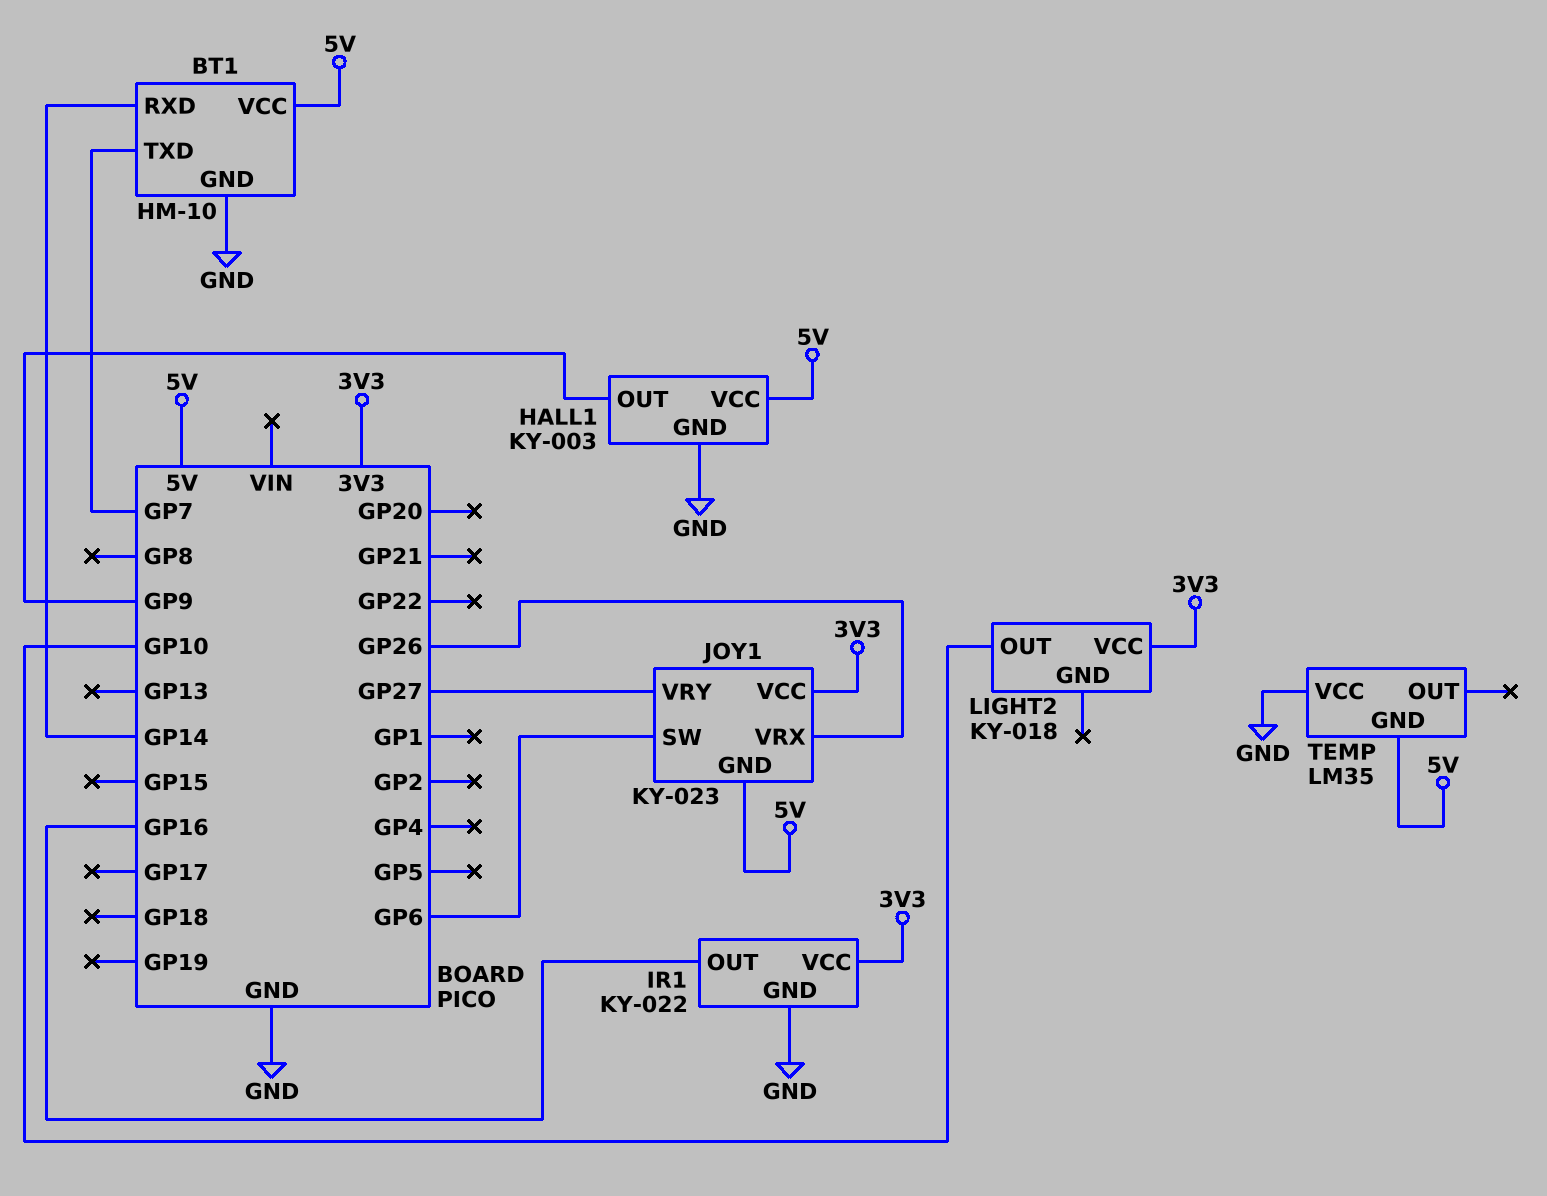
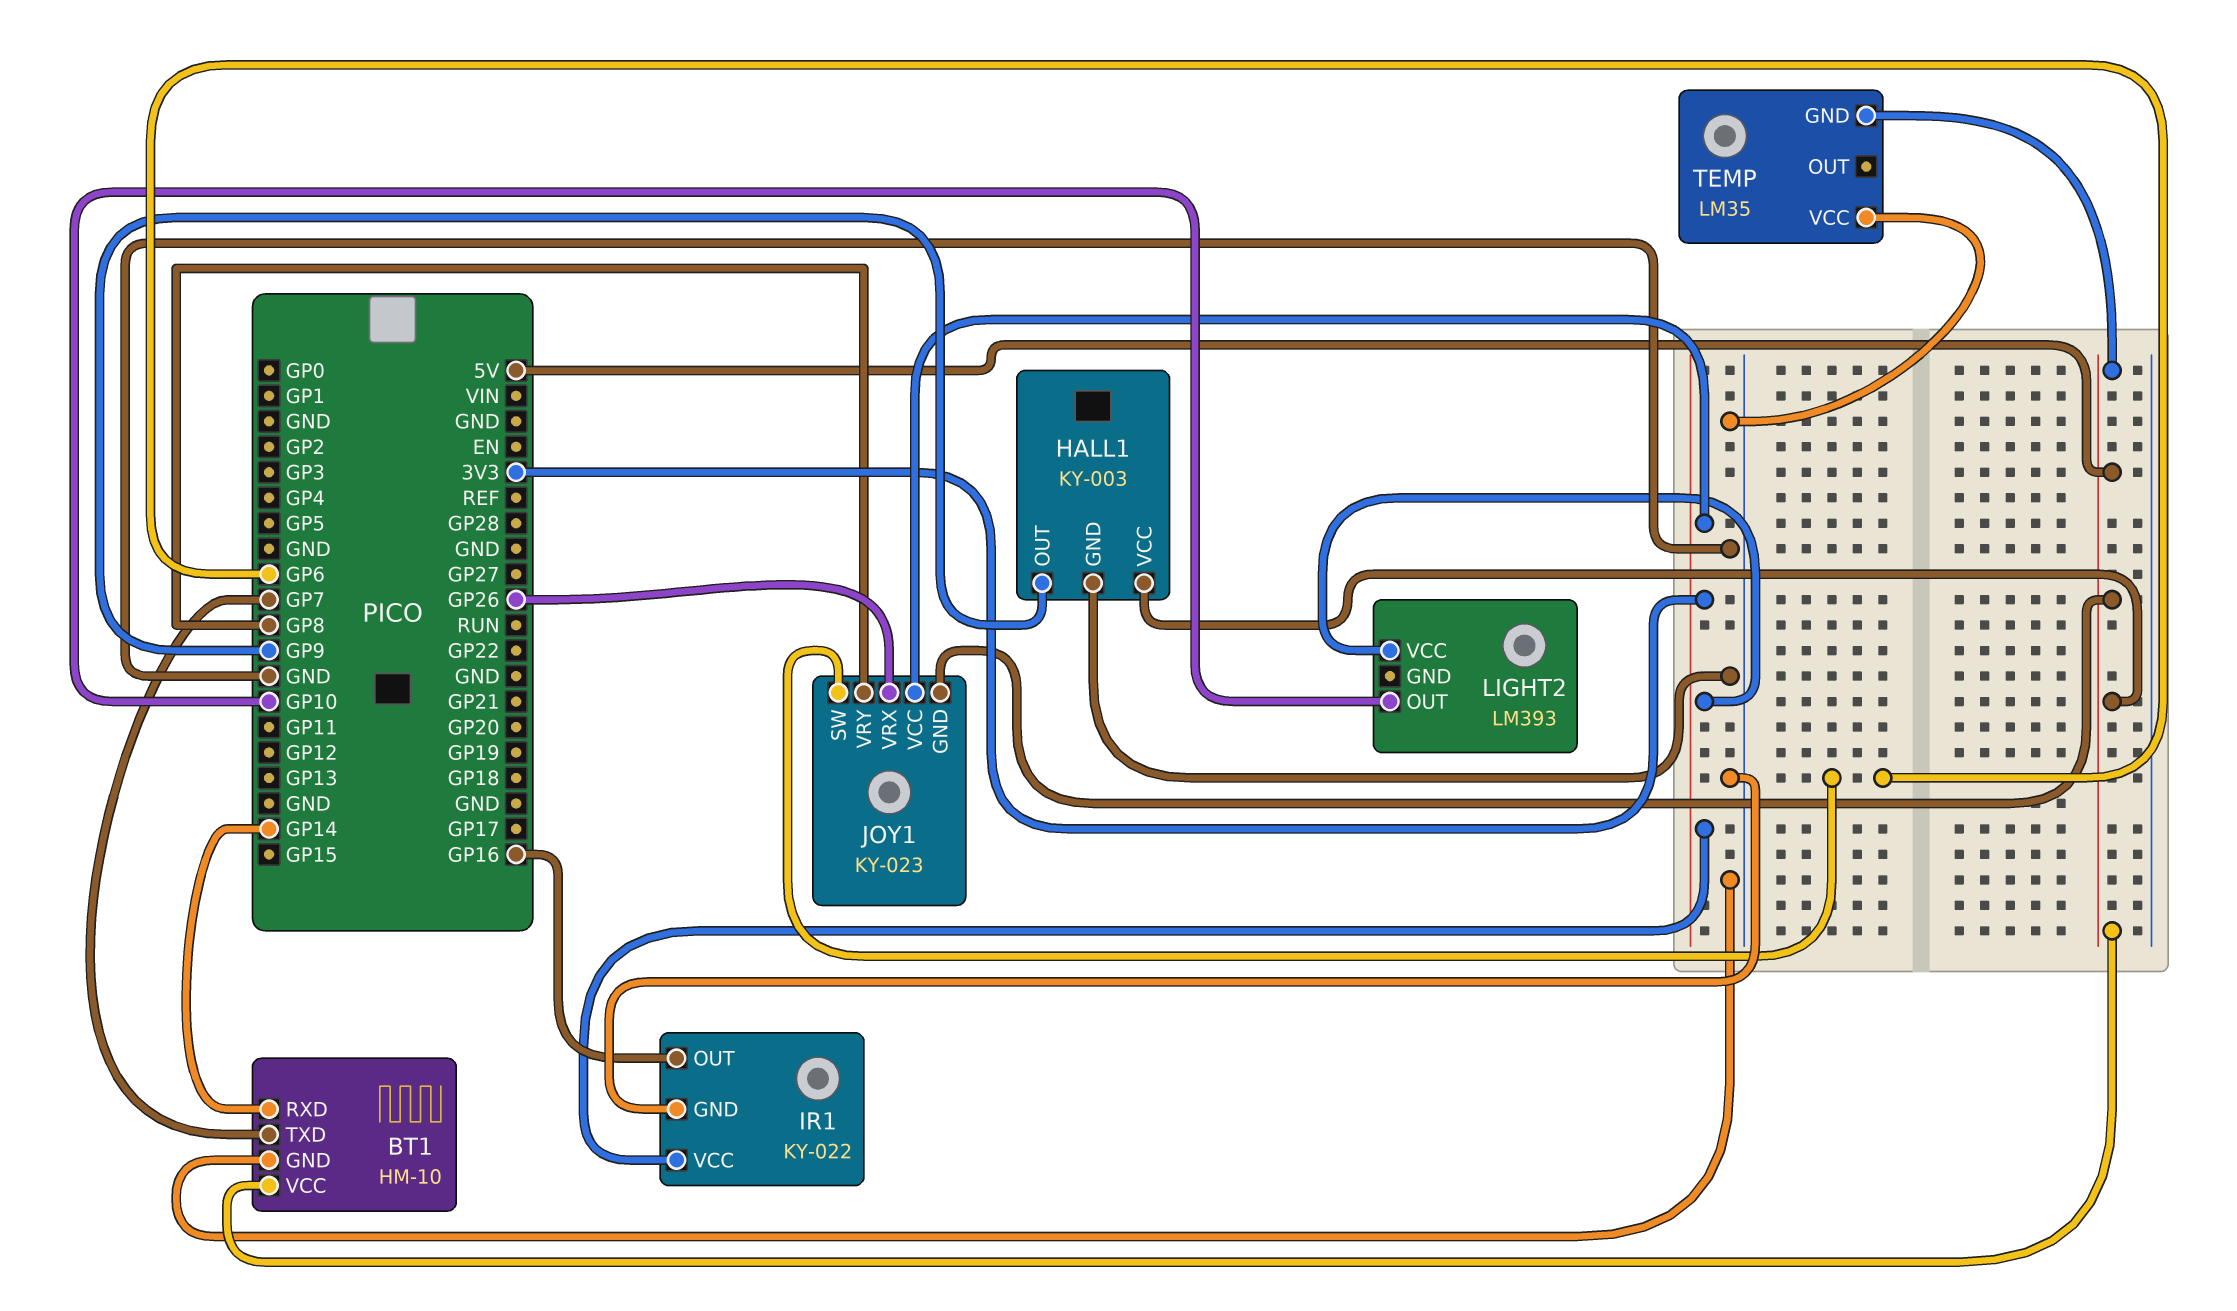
JOY1 pin VRY: GP27 -> GP8
LIGHT2: KY-018 -> LM393

